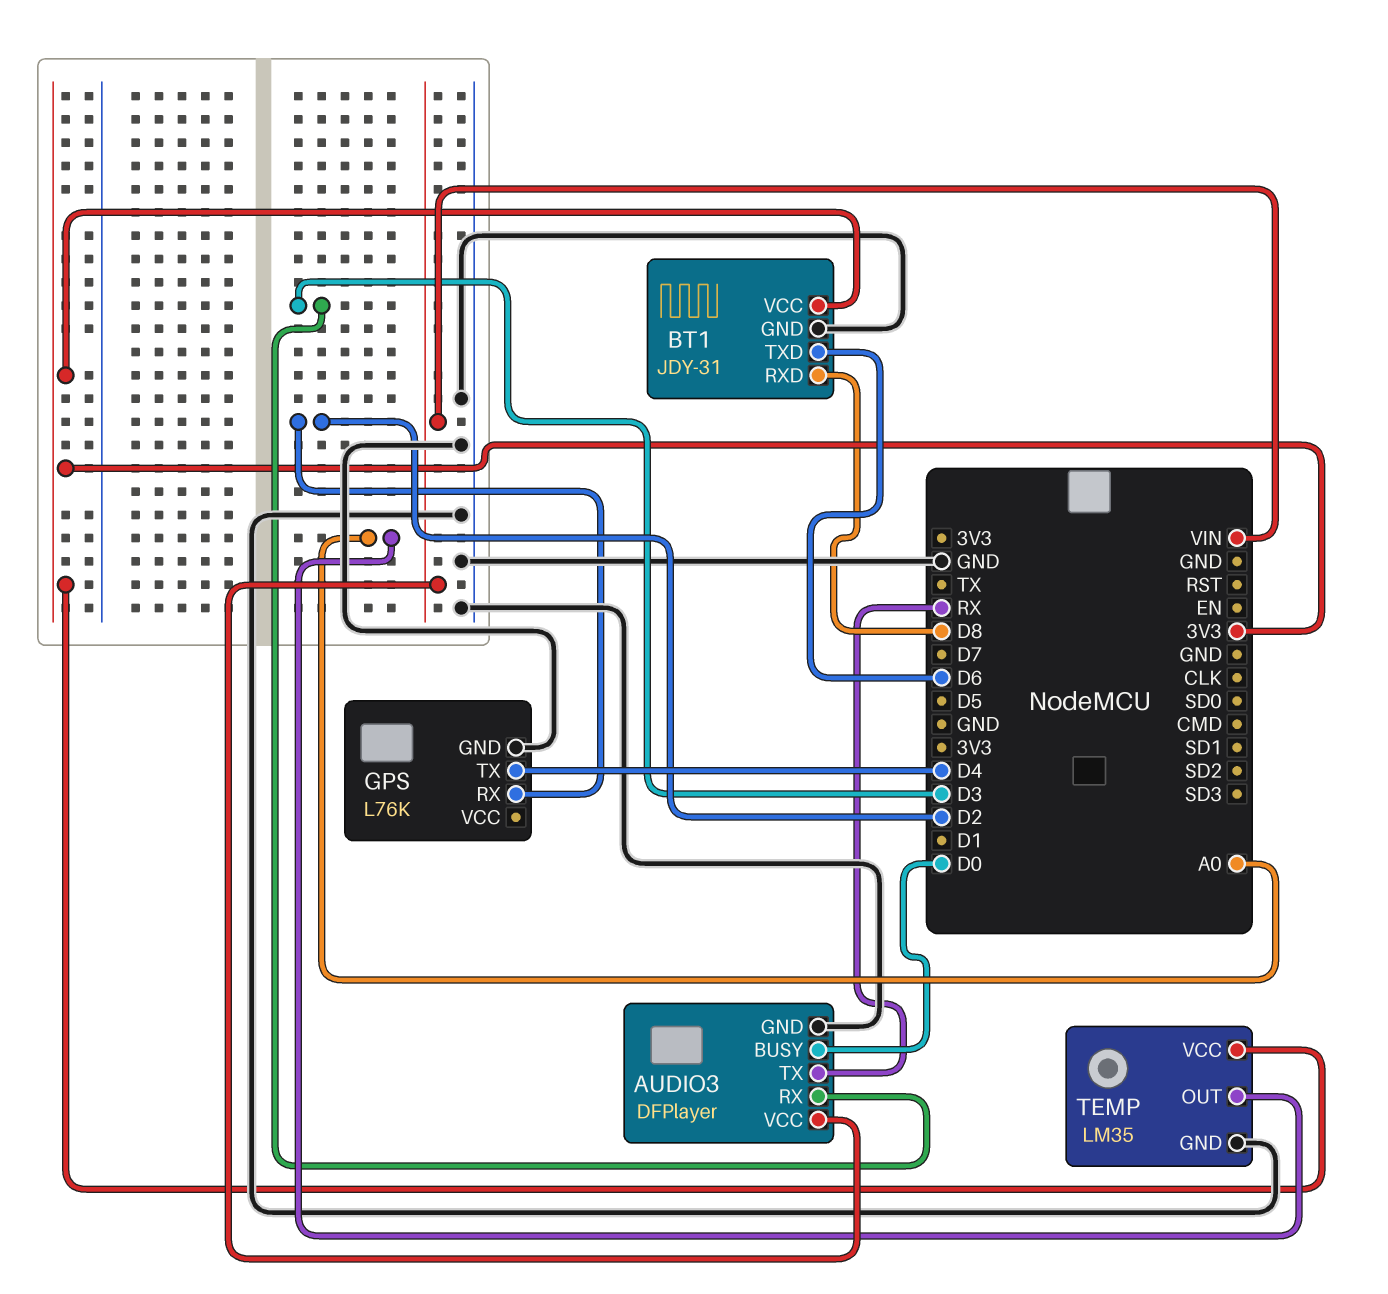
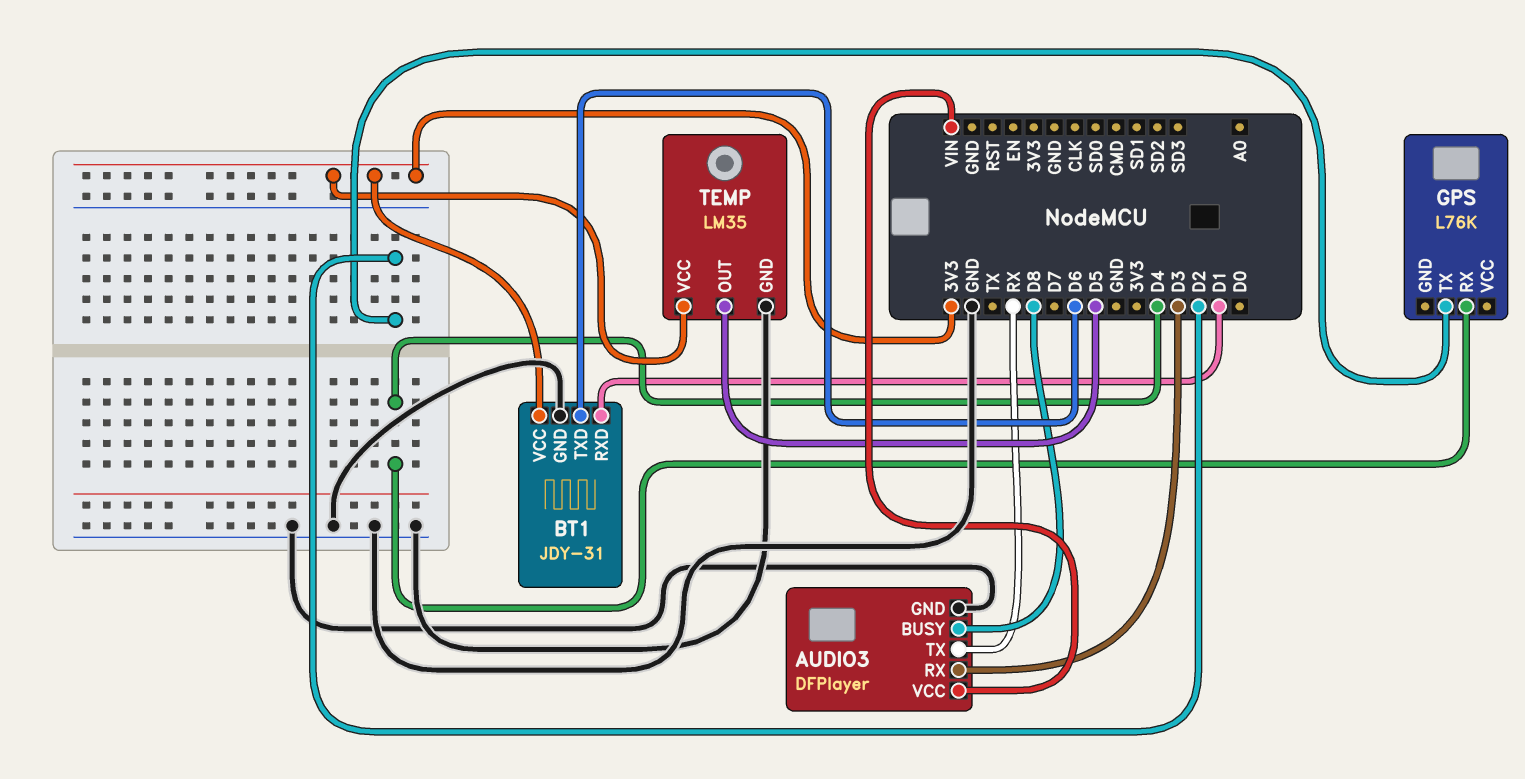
AUDIO3 pin BUSY: D0 -> D8
BT1 pin RXD: D8 -> D1
GPS pin GND: GND -> none
GPS pin RX: D2 -> D4
GPS pin TX: D4 -> D2
TEMP pin OUT: A0 -> D5

